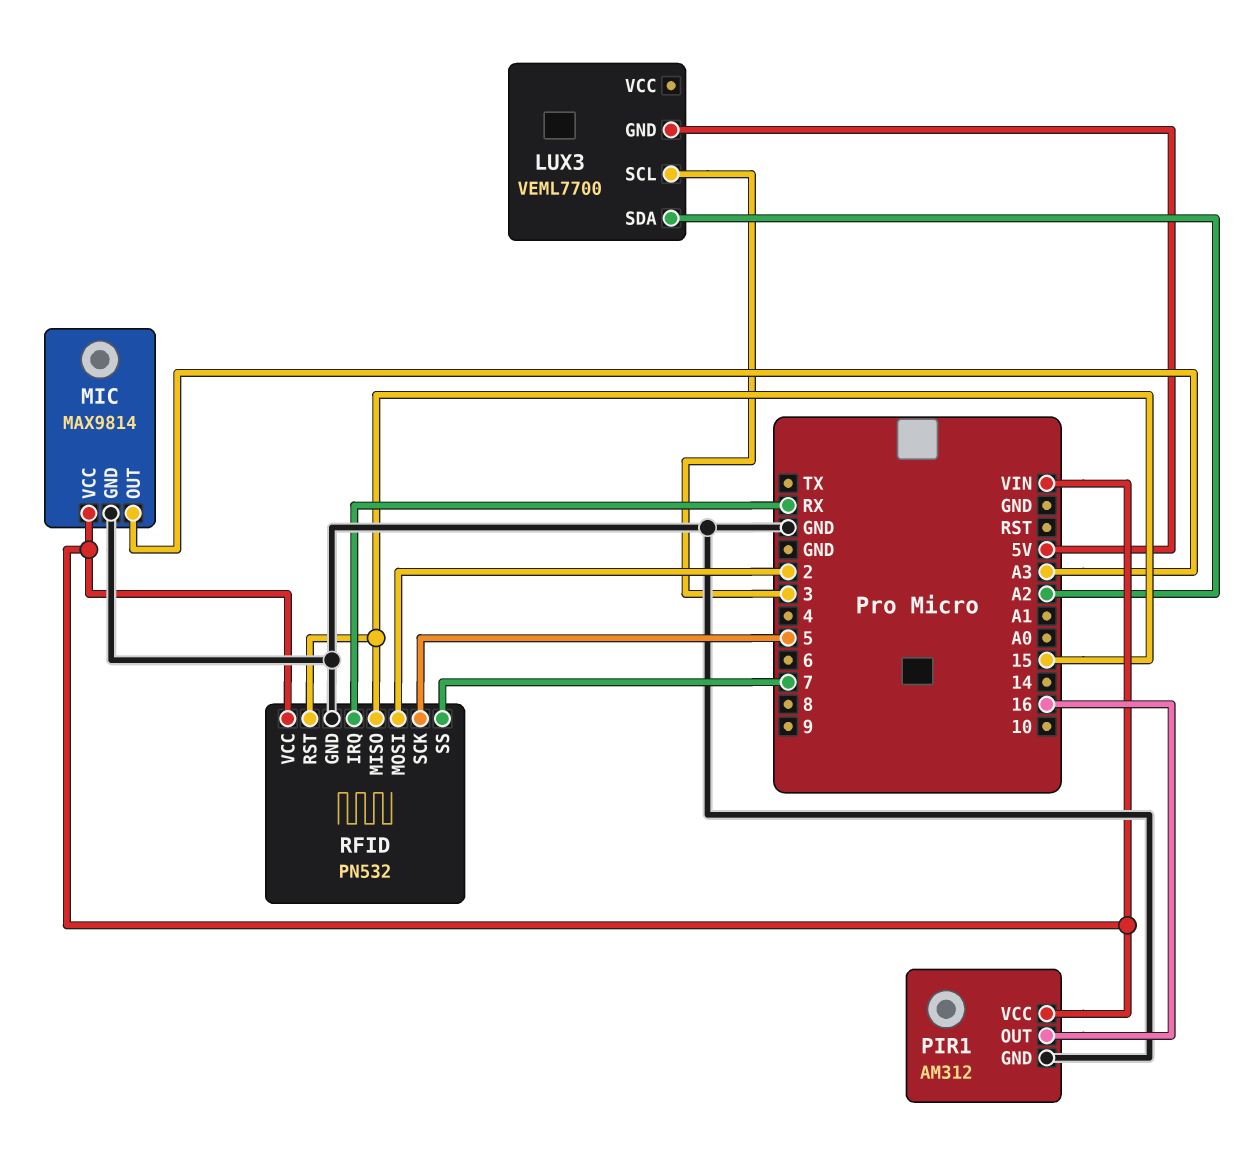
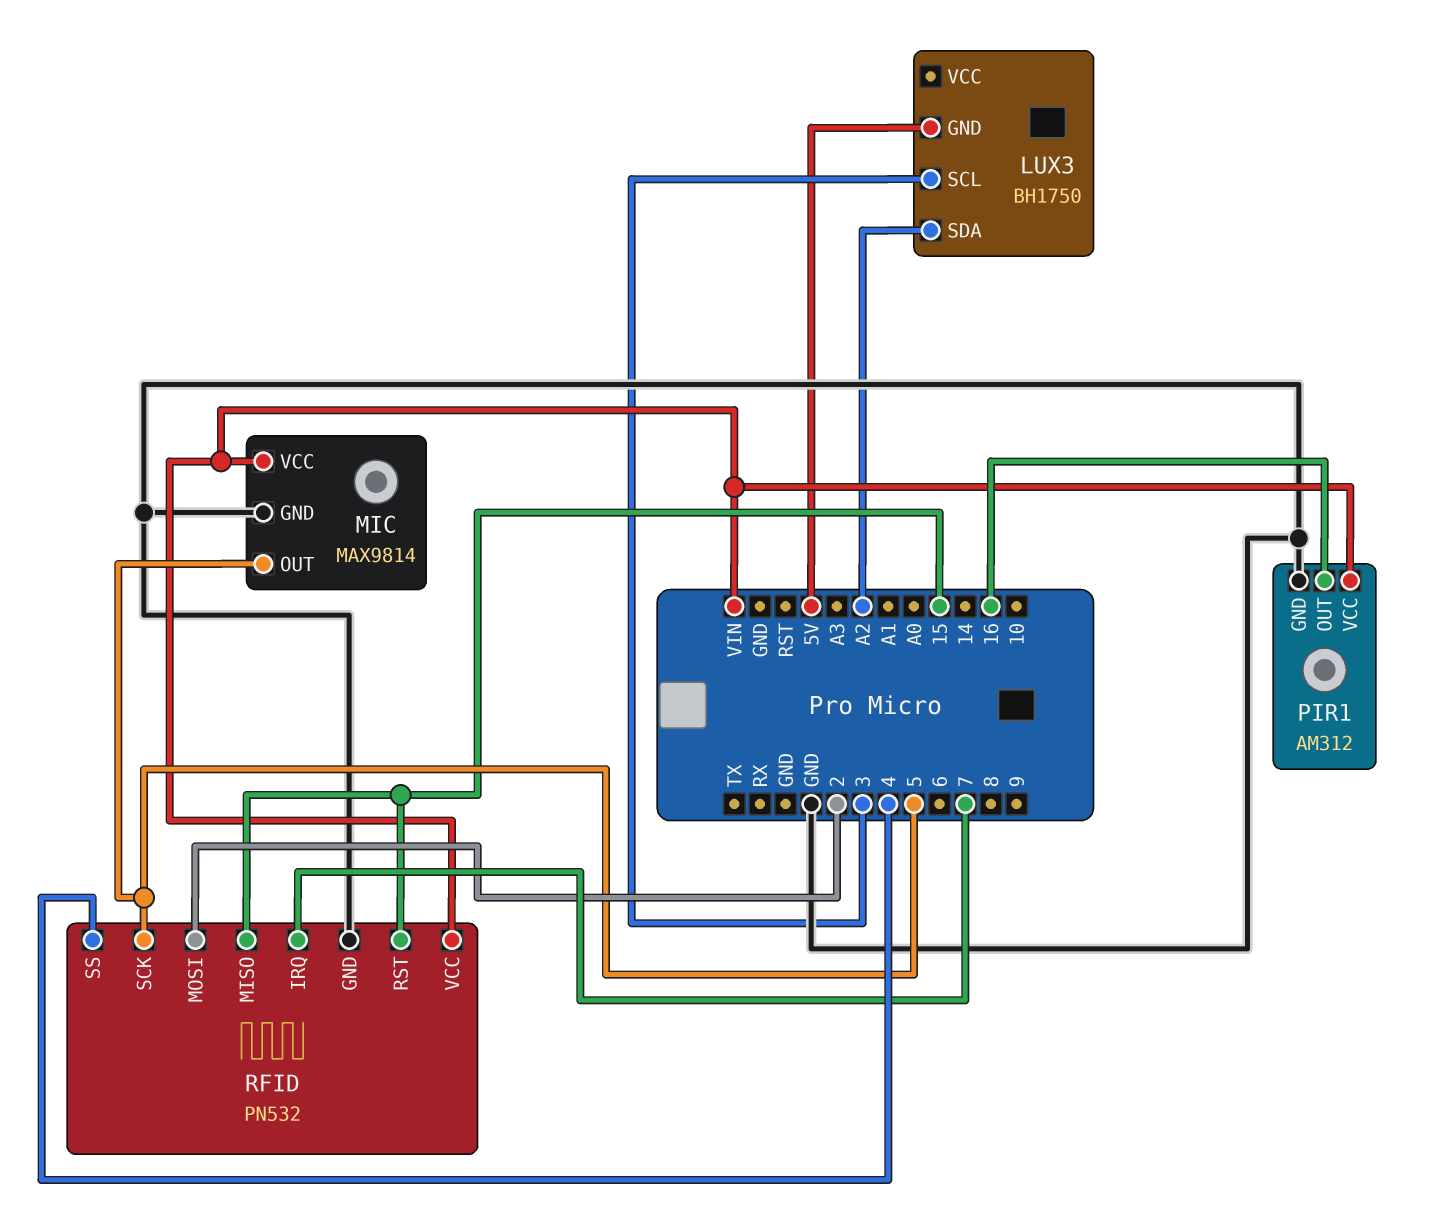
LUX3: VEML7700 -> BH1750
MIC pin OUT: A3 -> 5
RFID pin IRQ: RX -> 7
RFID pin SS: 7 -> 4

